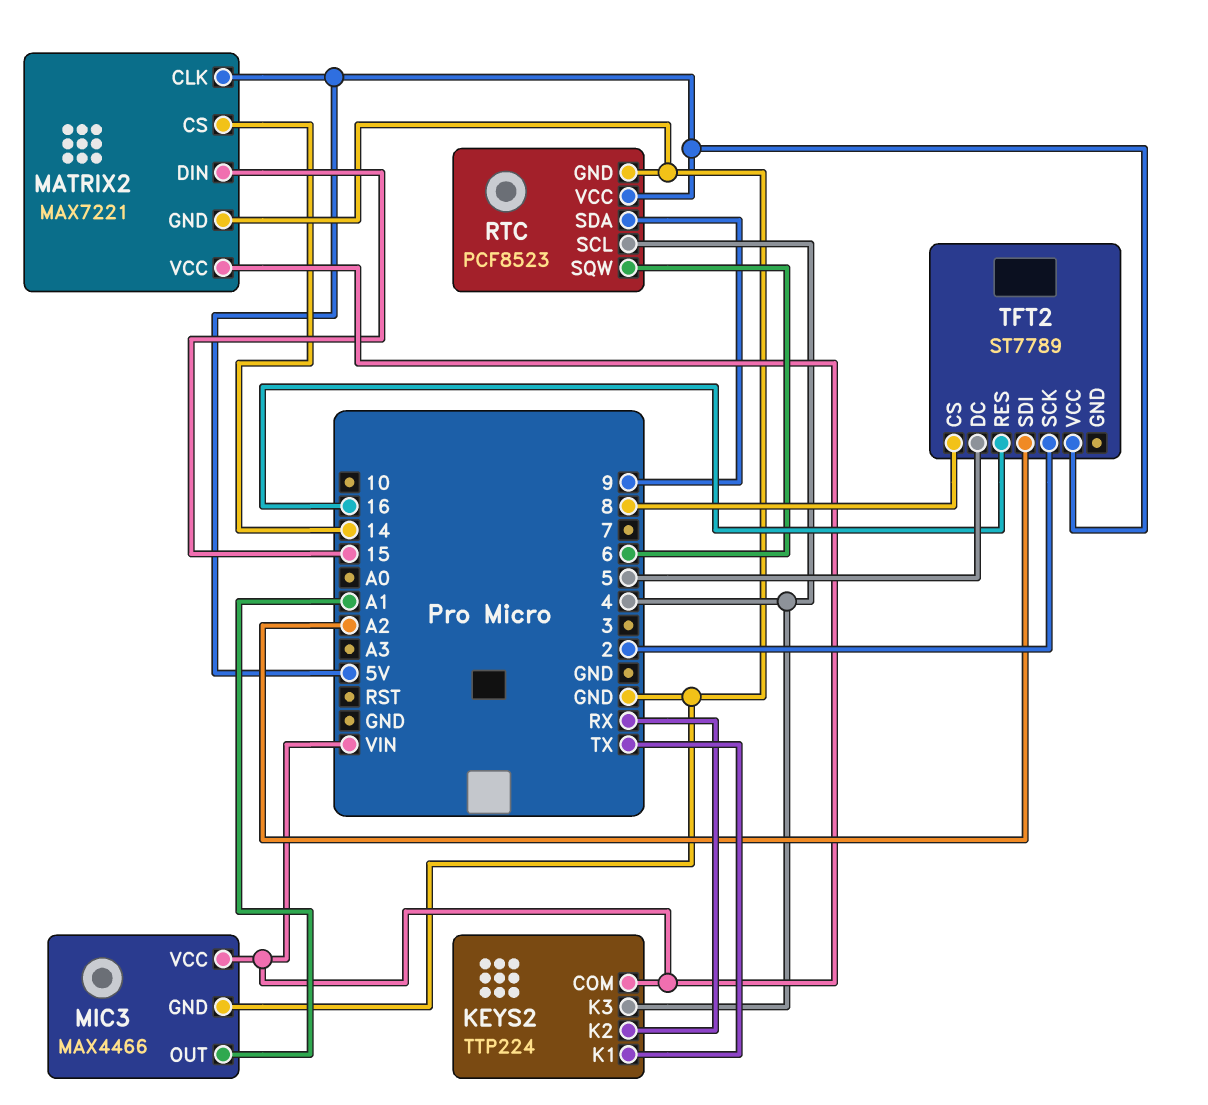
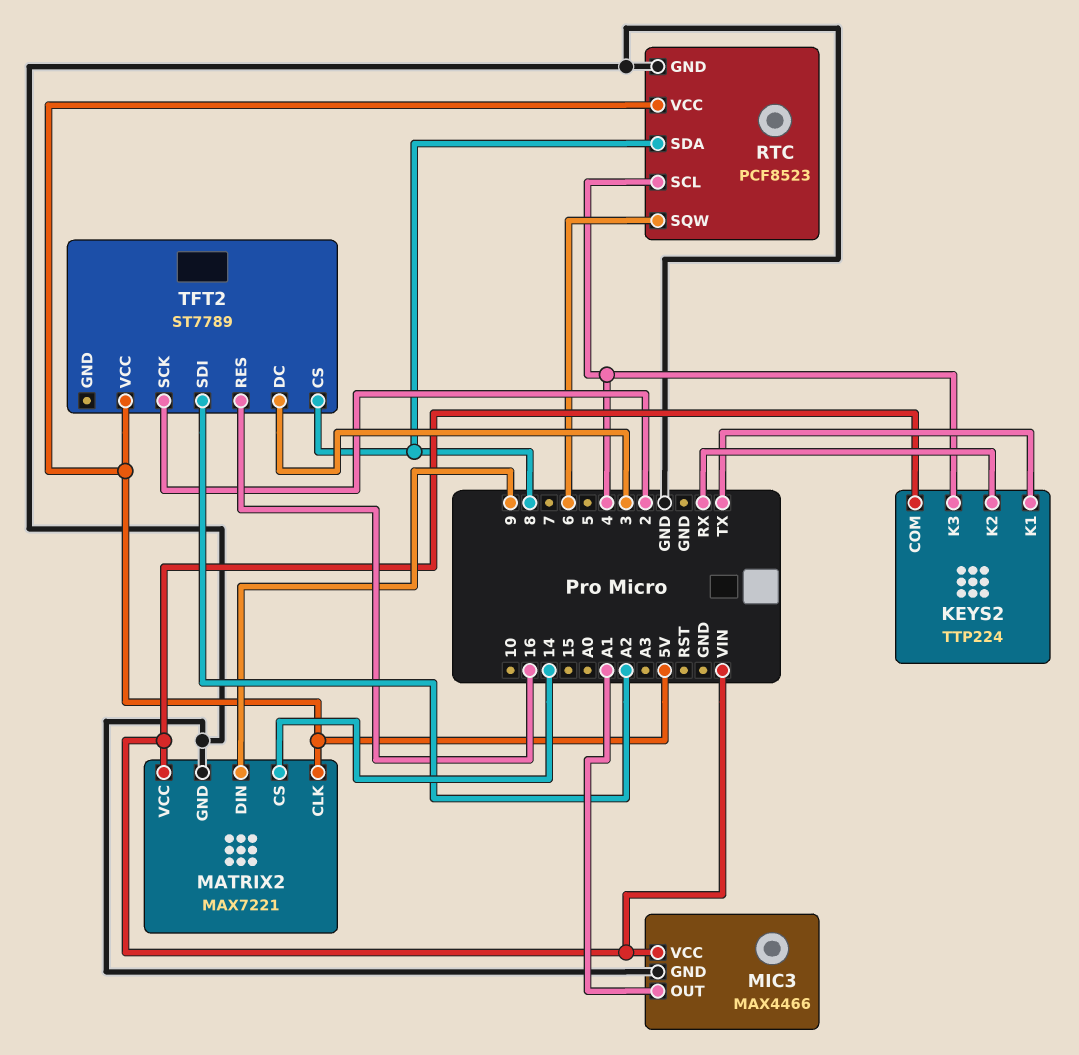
MATRIX2 pin DIN: 15 -> 9
RTC pin SDA: 9 -> 8
TFT2 pin DC: 5 -> 3

